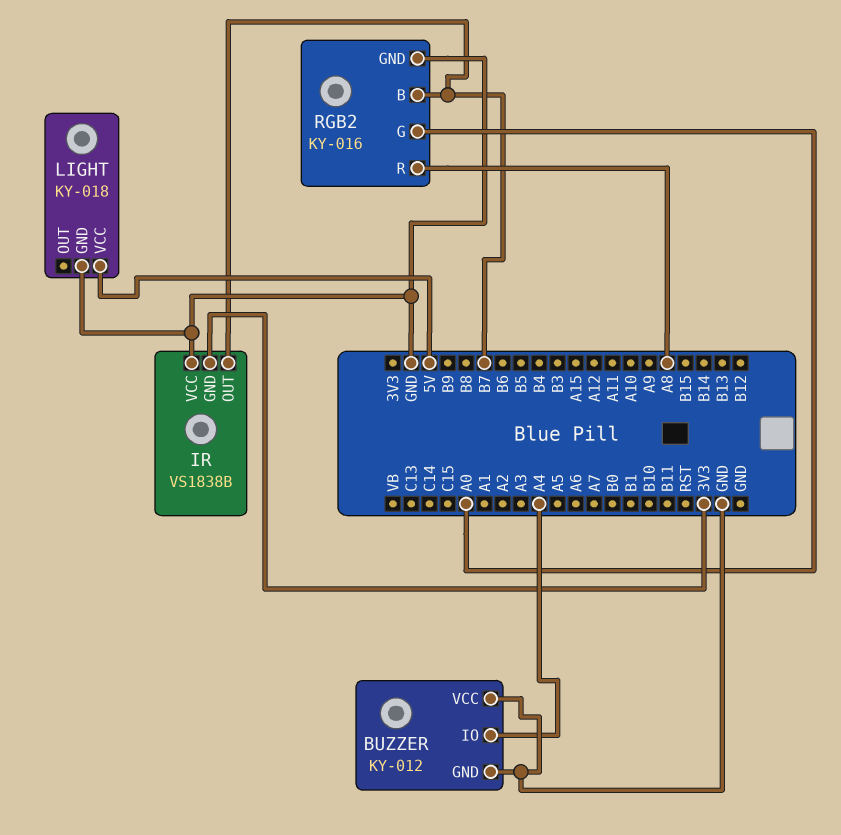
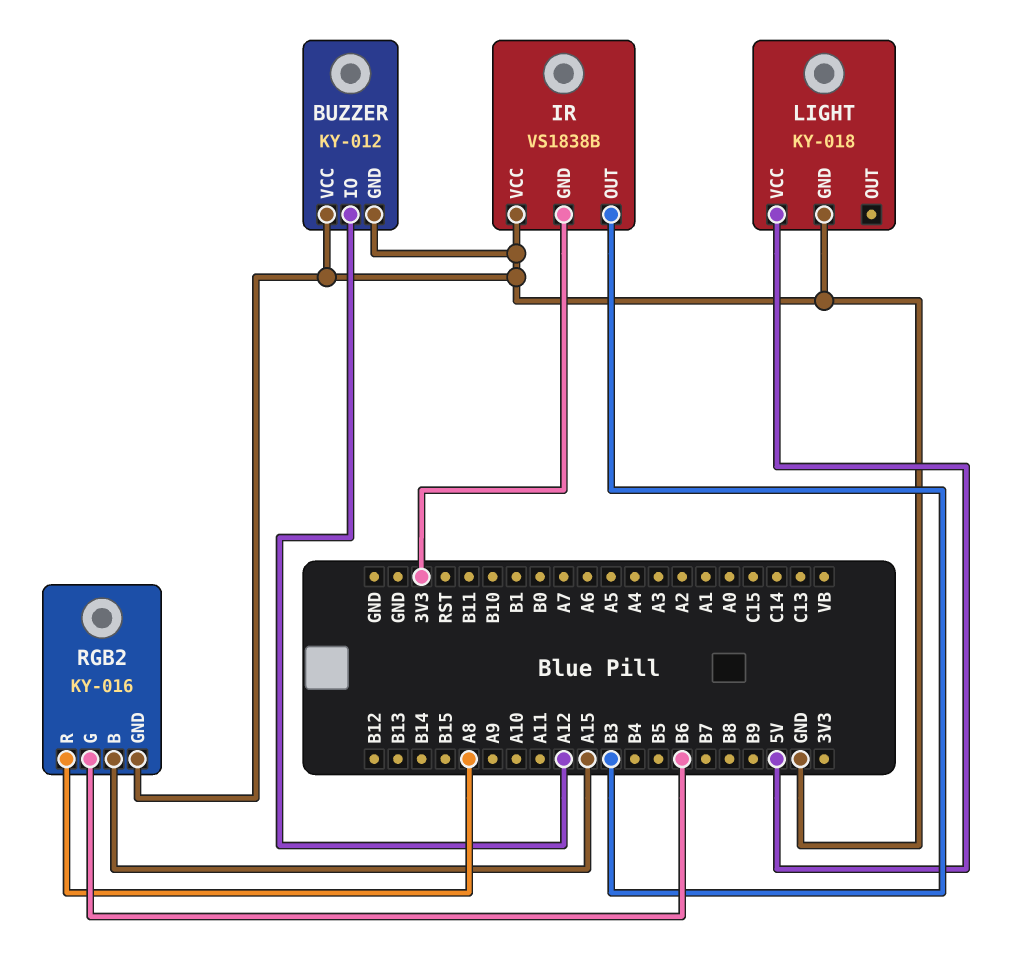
BUZZER pin IO: A4 -> A12
IR pin OUT: B7 -> B3
RGB2 pin B: B7 -> A15
RGB2 pin G: A0 -> B6

